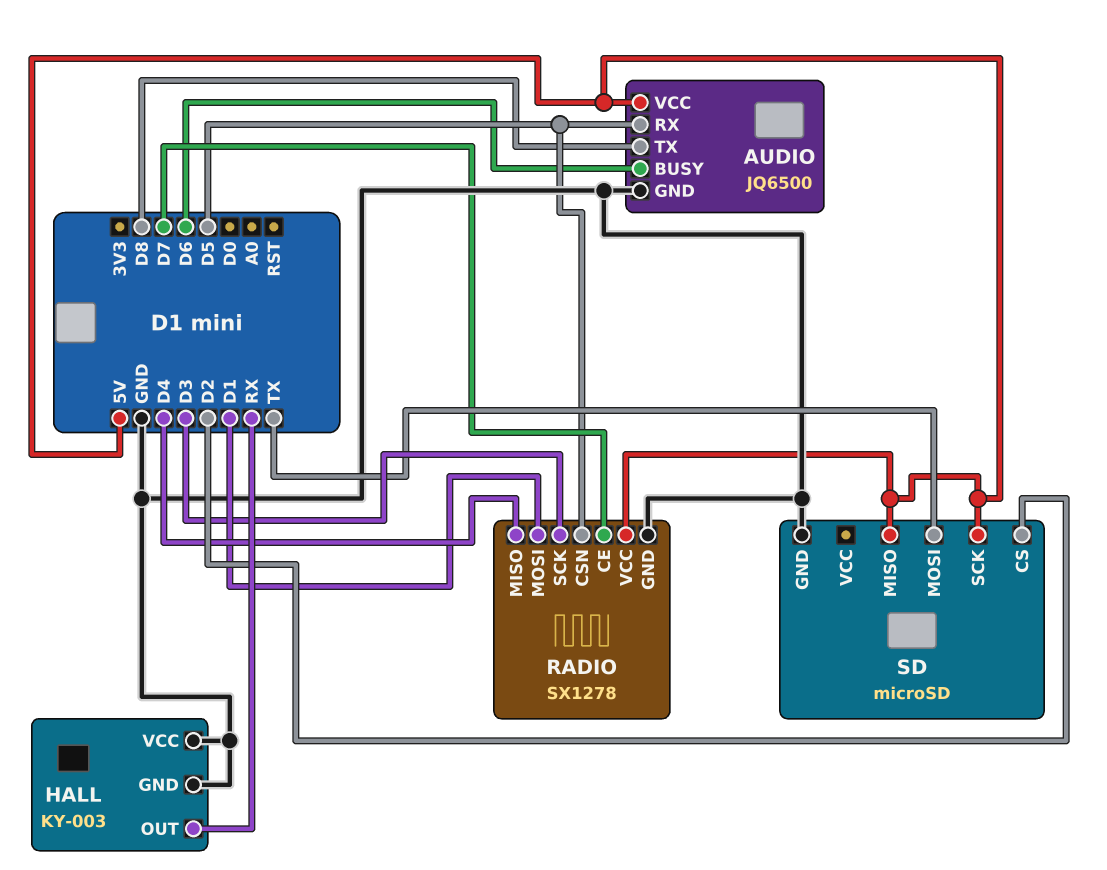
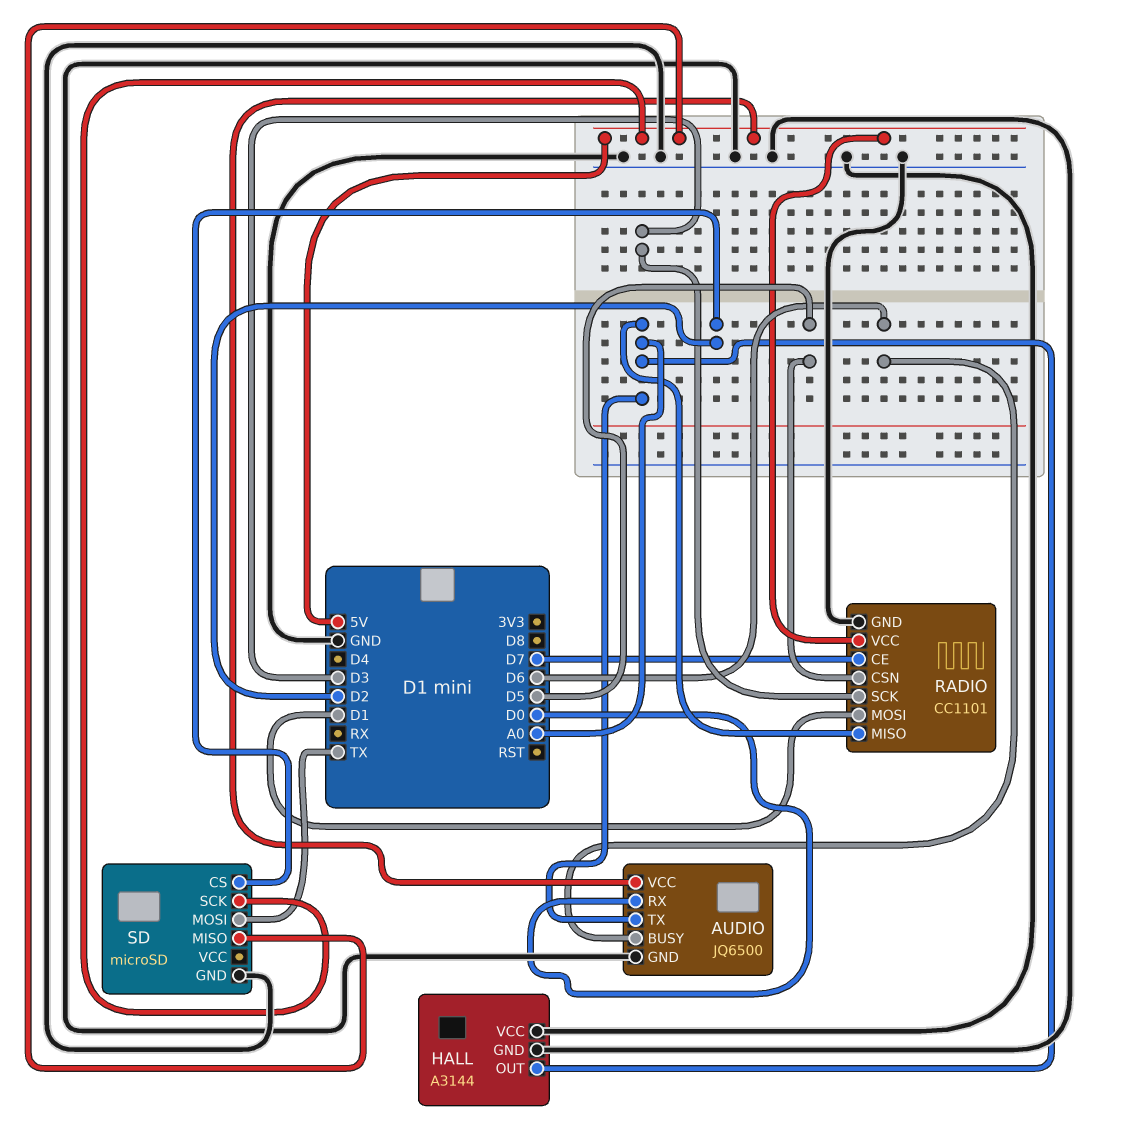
AUDIO pin RX: D5 -> D0
AUDIO pin TX: D8 -> A0
HALL: KY-003 -> A3144
HALL pin OUT: RX -> A0
RADIO: SX1278 -> CC1101
RADIO pin MISO: D4 -> A0

